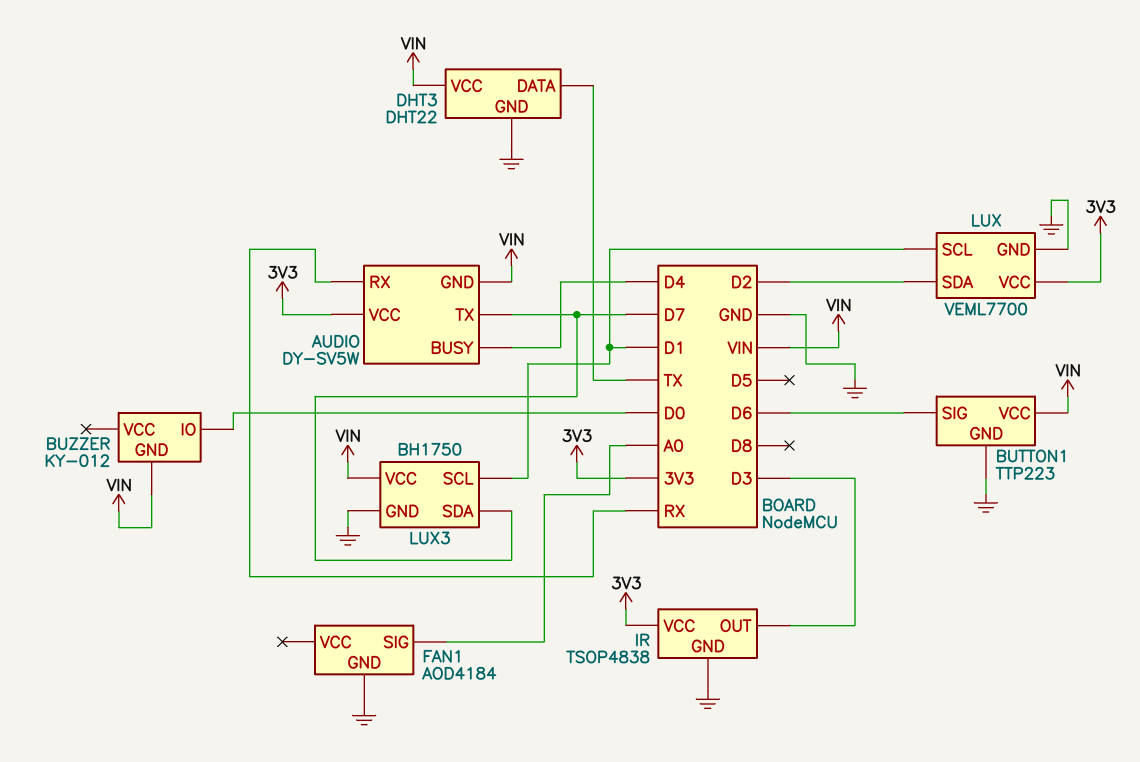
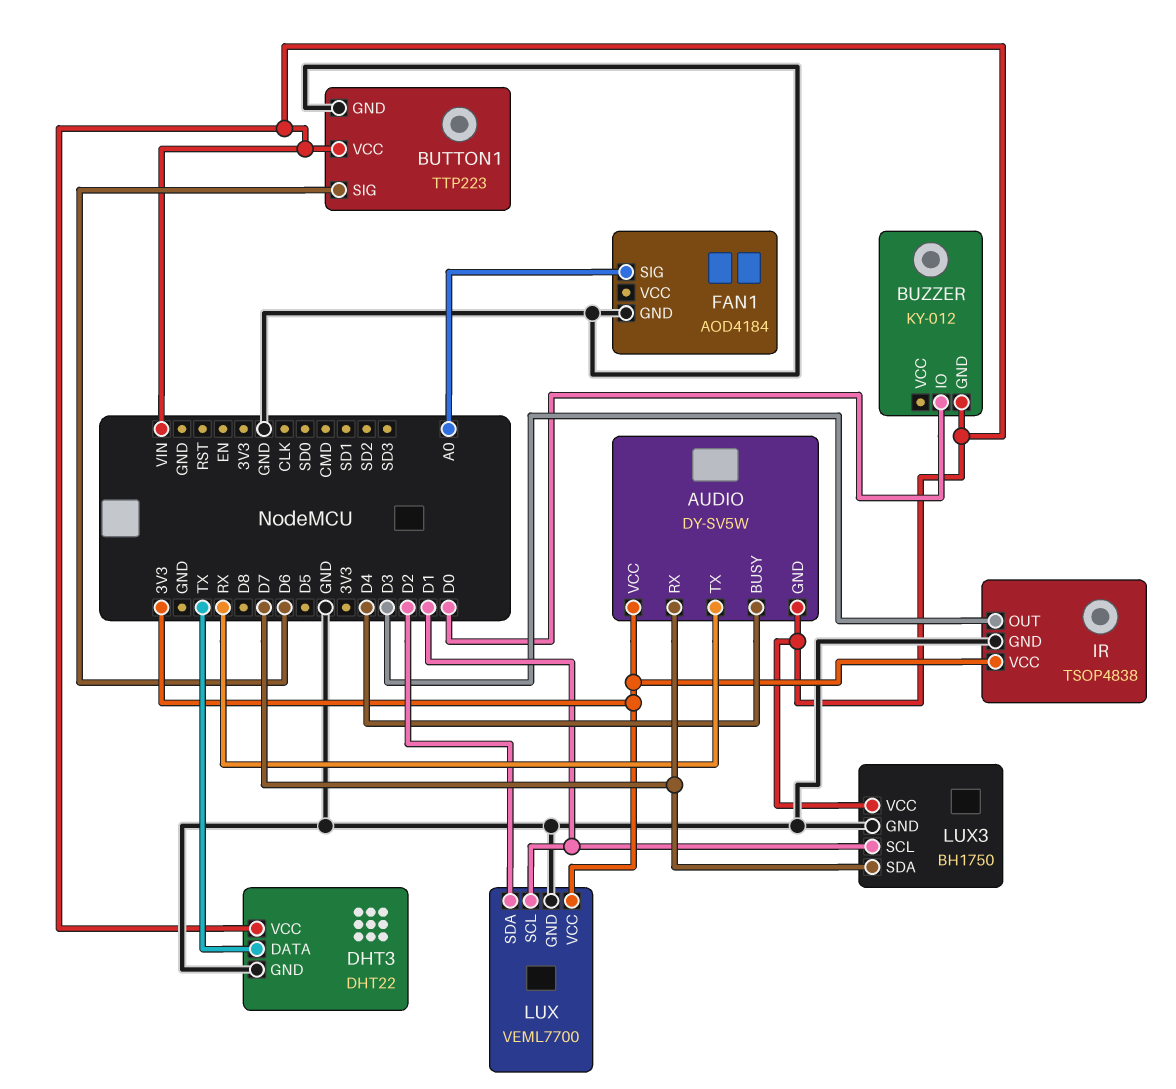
AUDIO pin RX: RX -> D7
AUDIO pin TX: D7 -> RX

